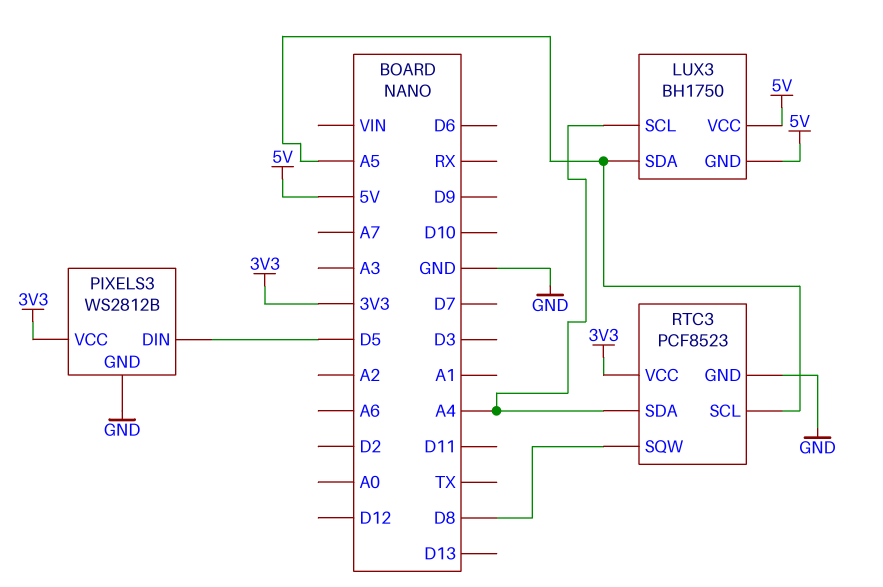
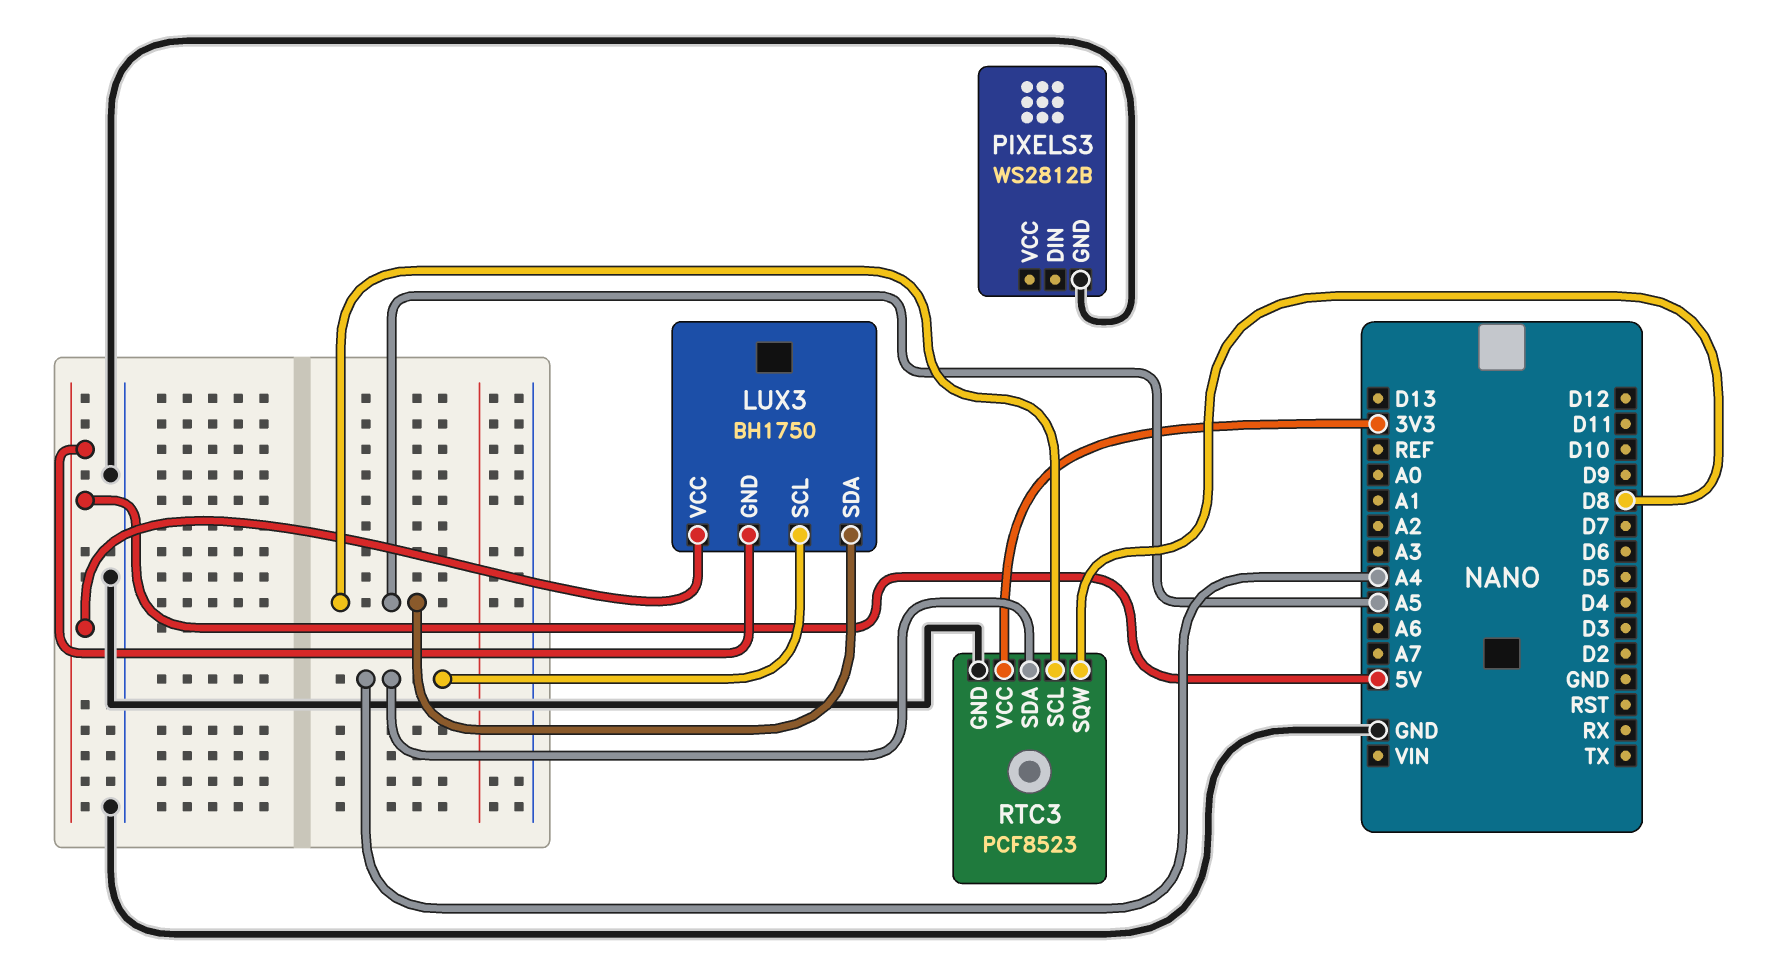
PIXELS3 pin DIN: D5 -> none
PIXELS3 pin VCC: 3V3 -> none

